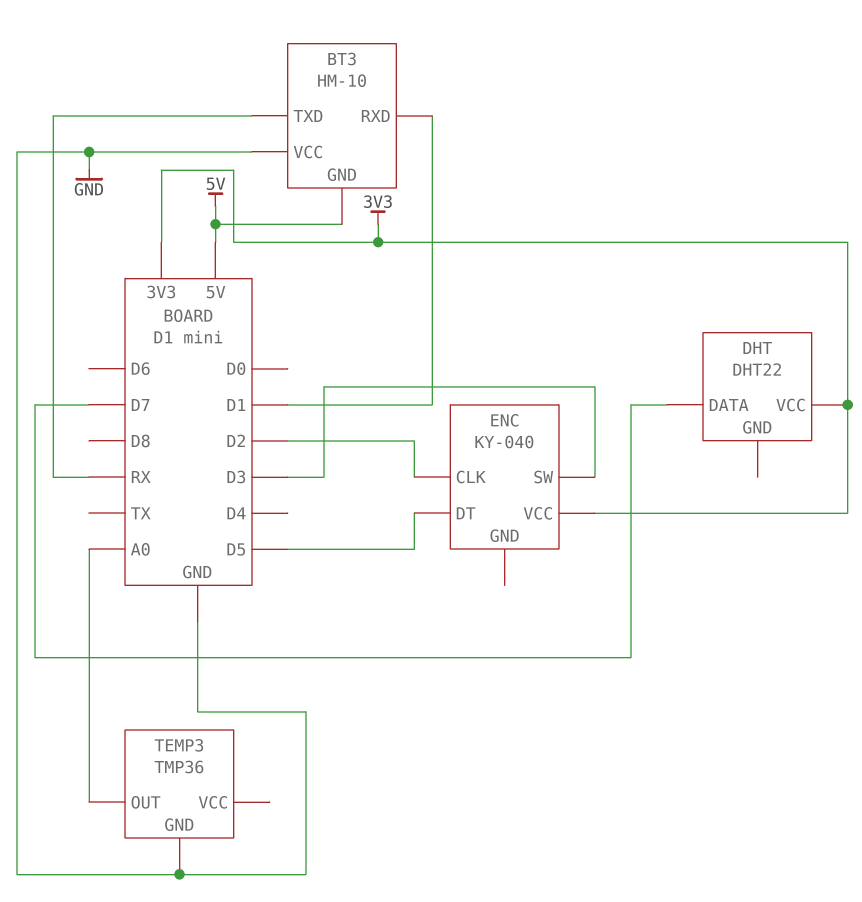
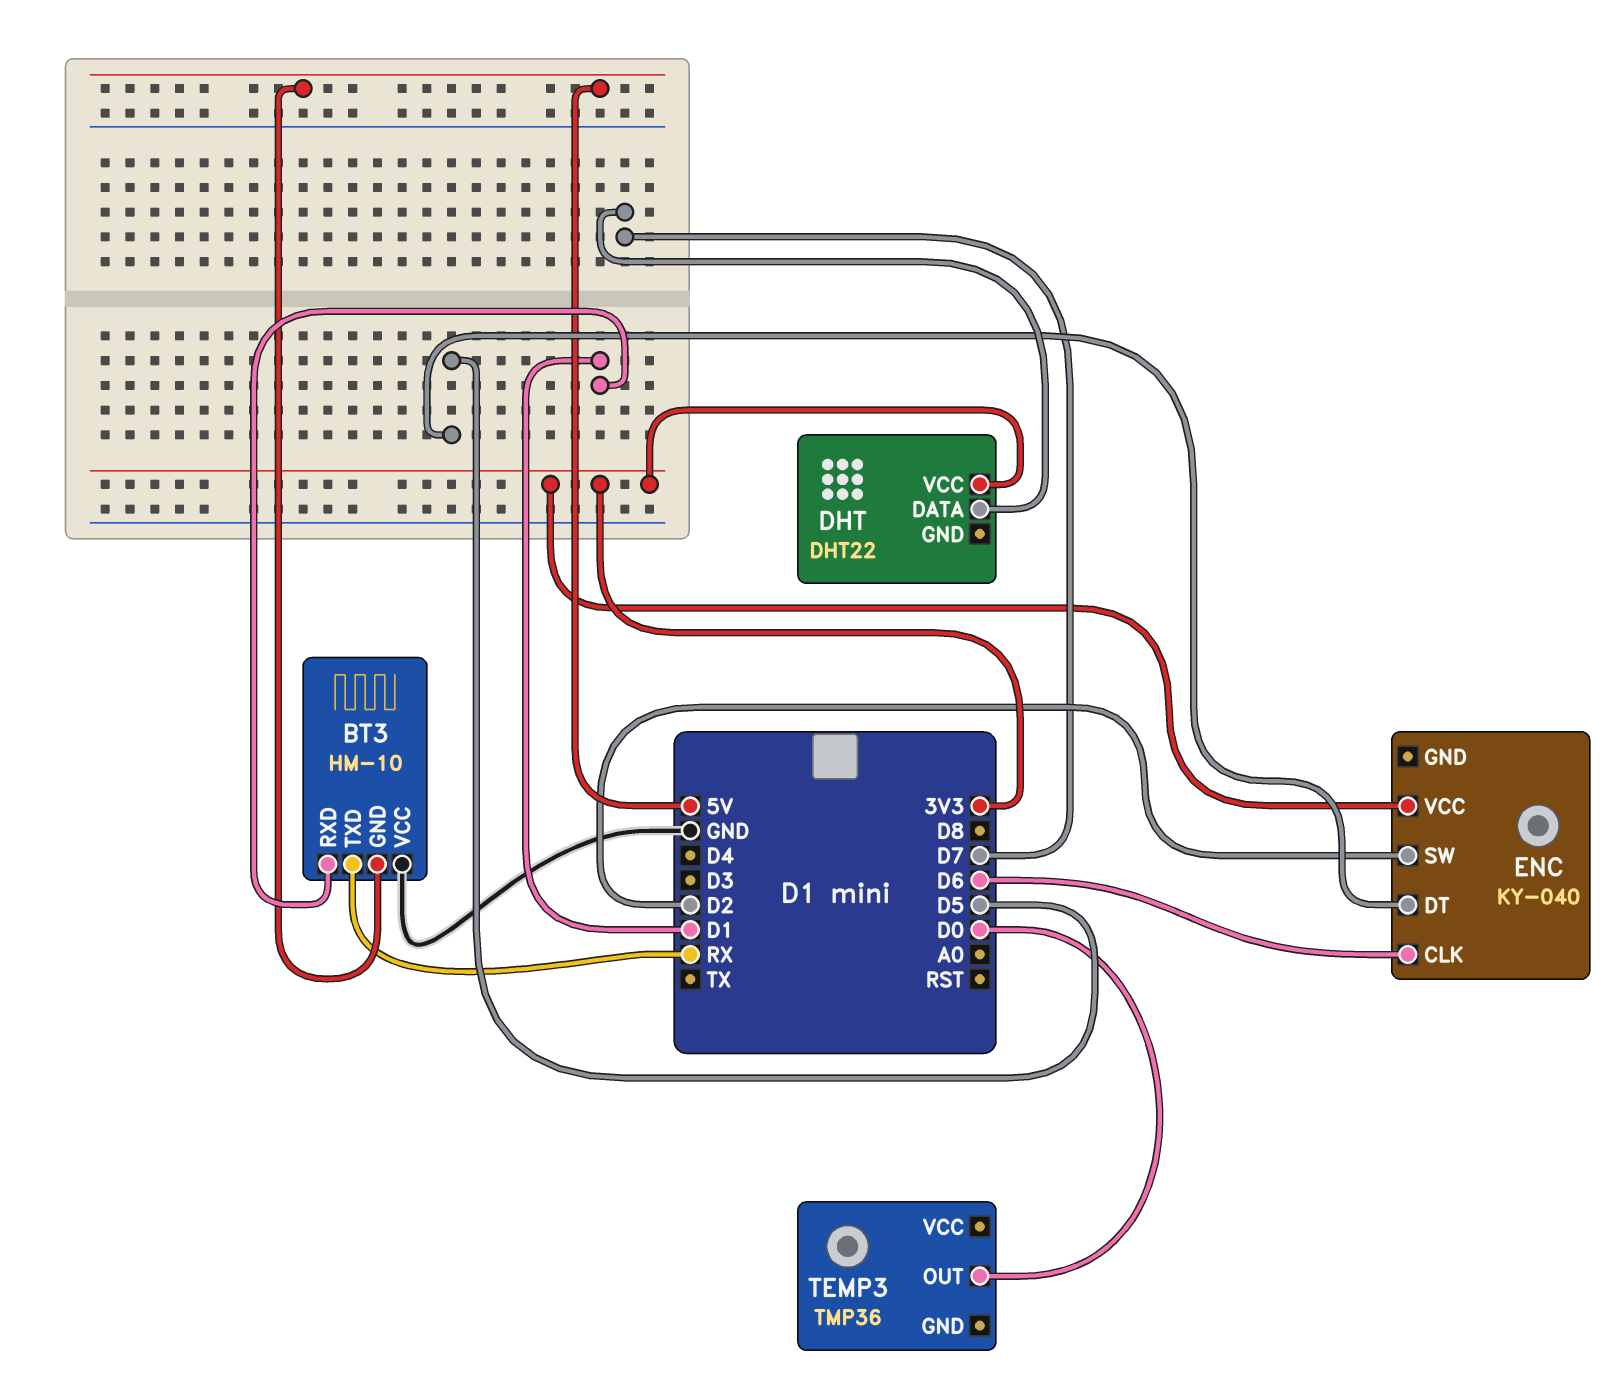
ENC pin CLK: D2 -> D6
ENC pin SW: D3 -> D2
TEMP3 pin GND: GND -> none
TEMP3 pin OUT: A0 -> D0

